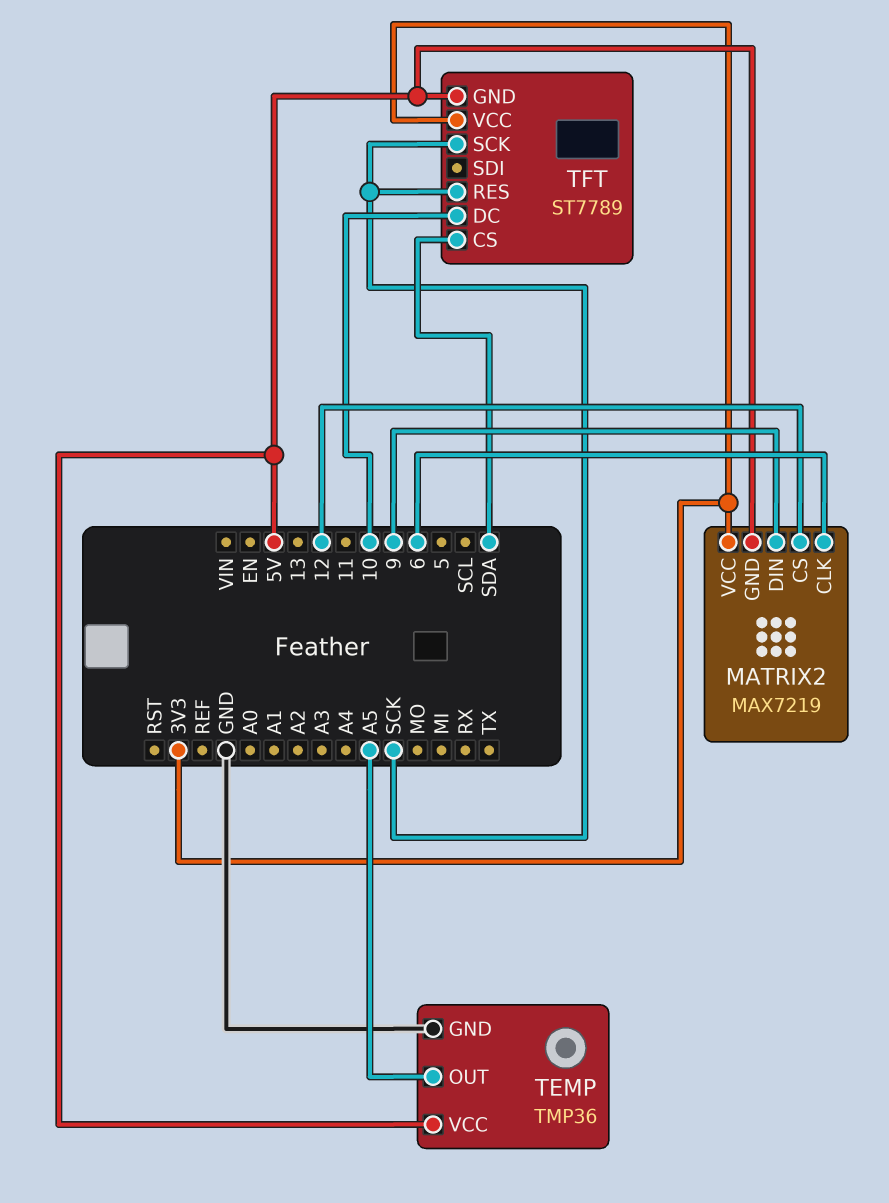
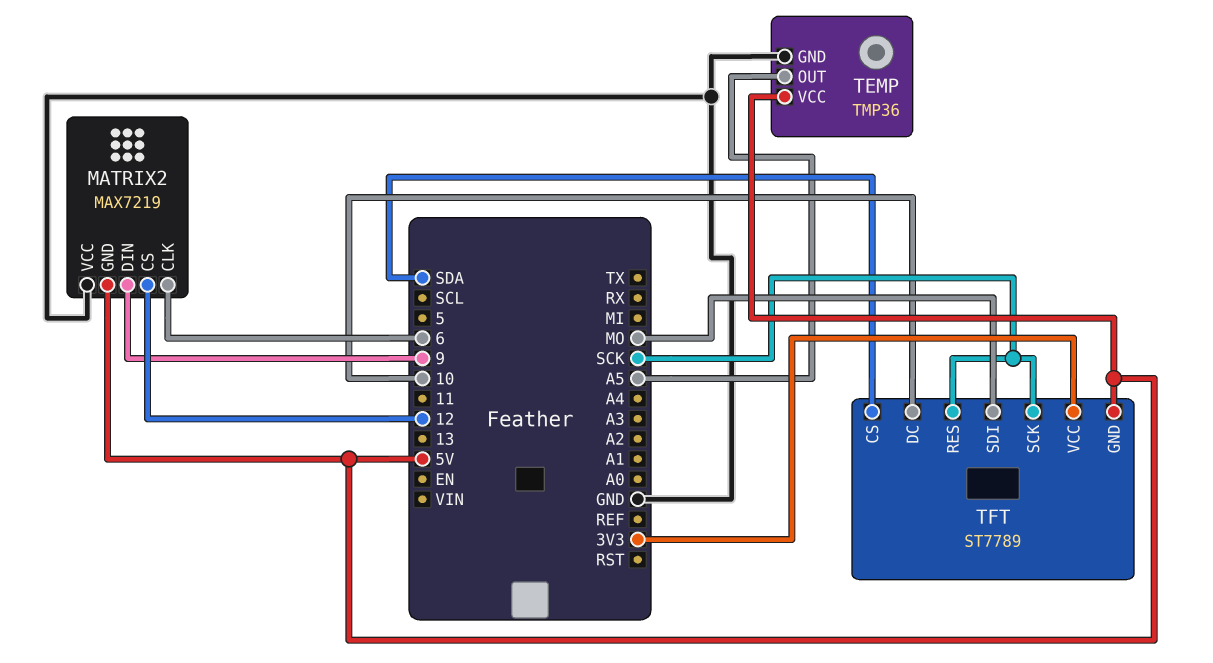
MATRIX2 pin VCC: 3V3 -> GND
TFT pin SDI: none -> MO

